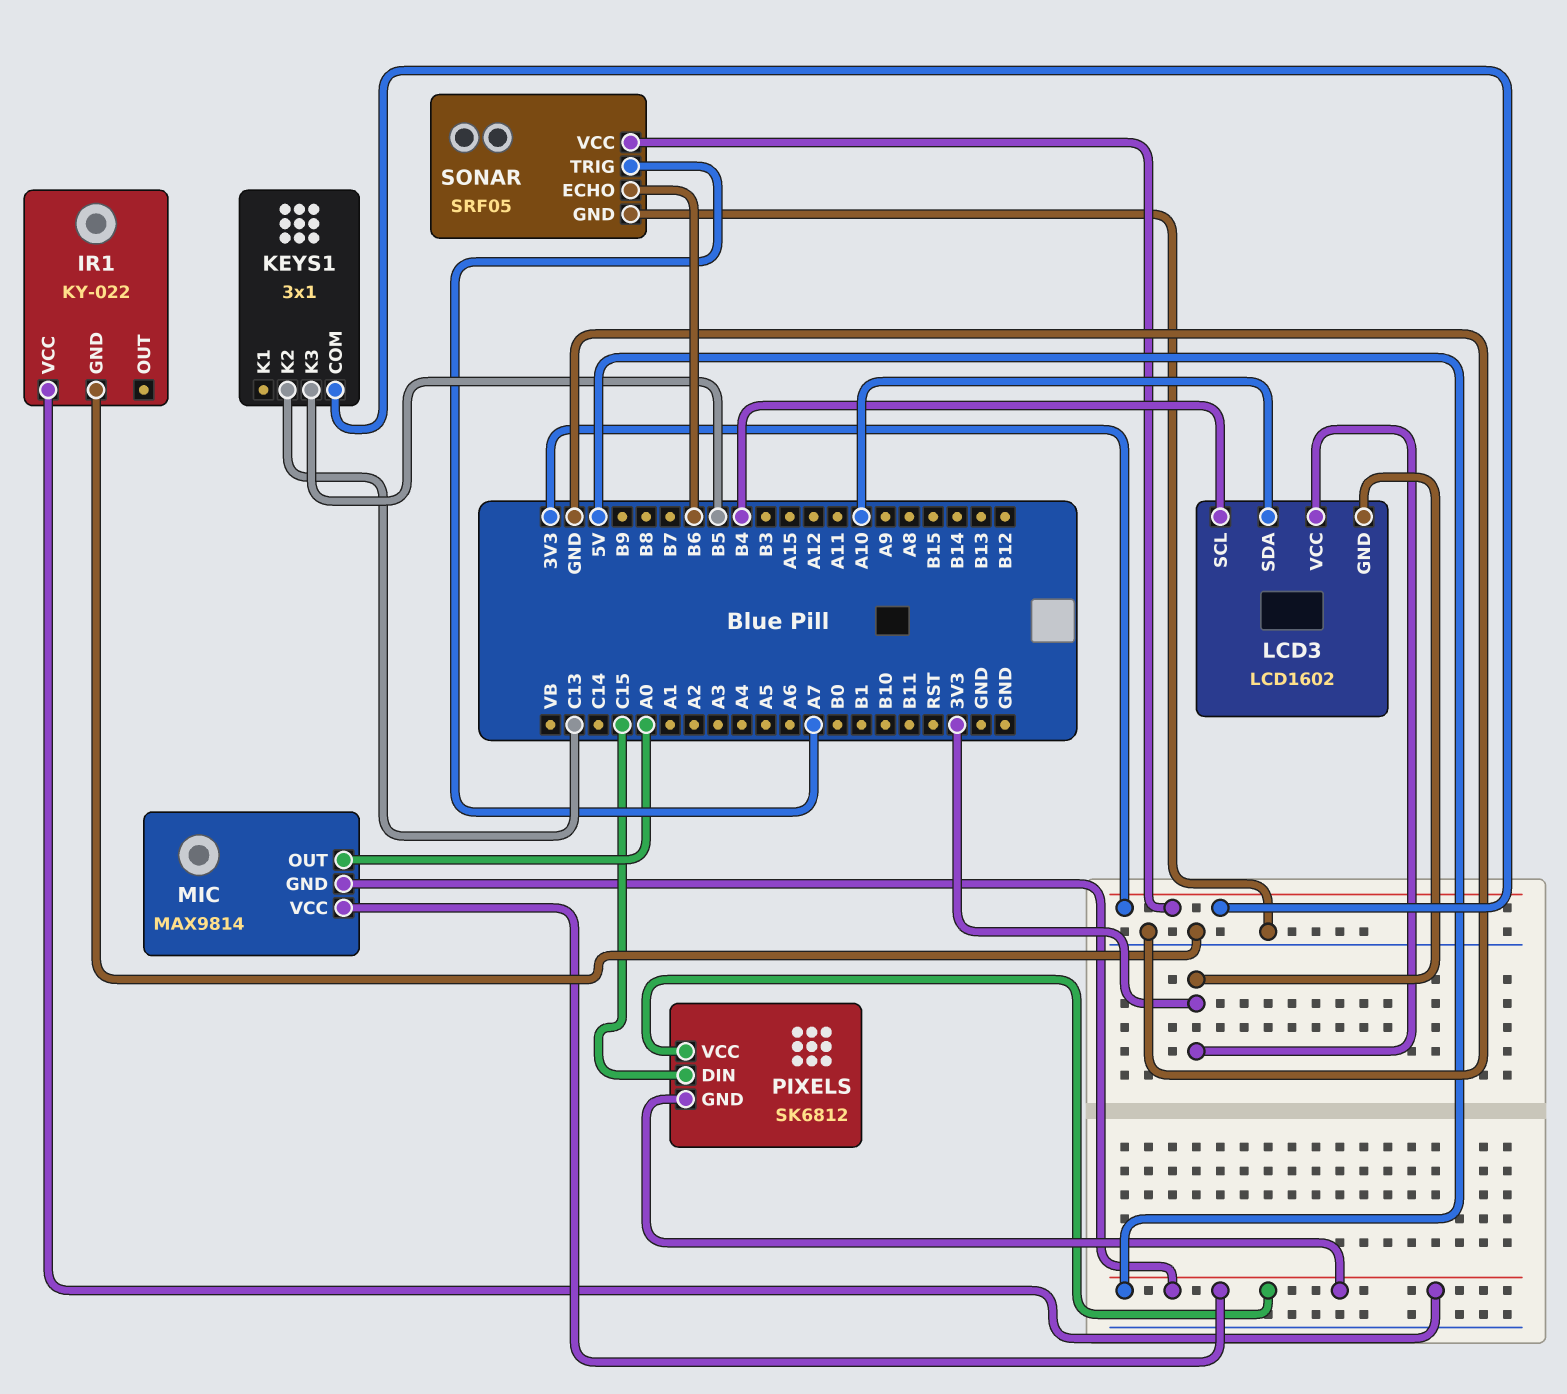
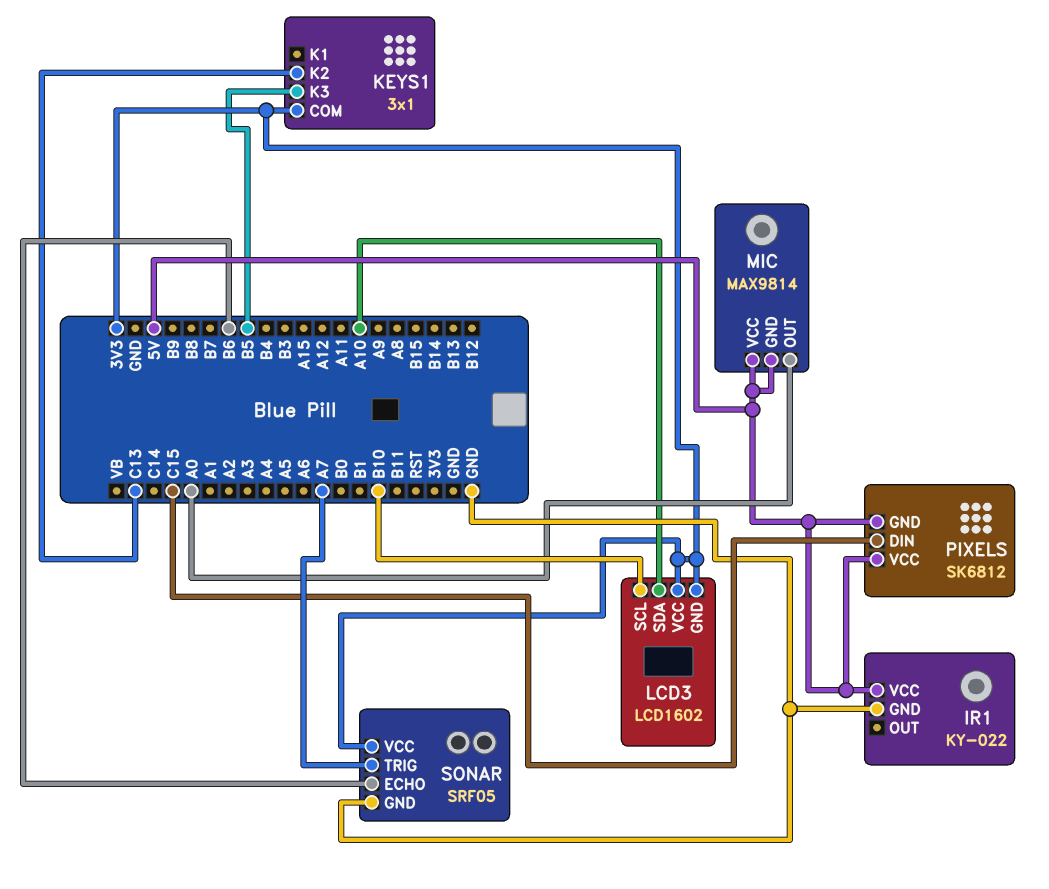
LCD3 pin SCL: B4 -> B10

